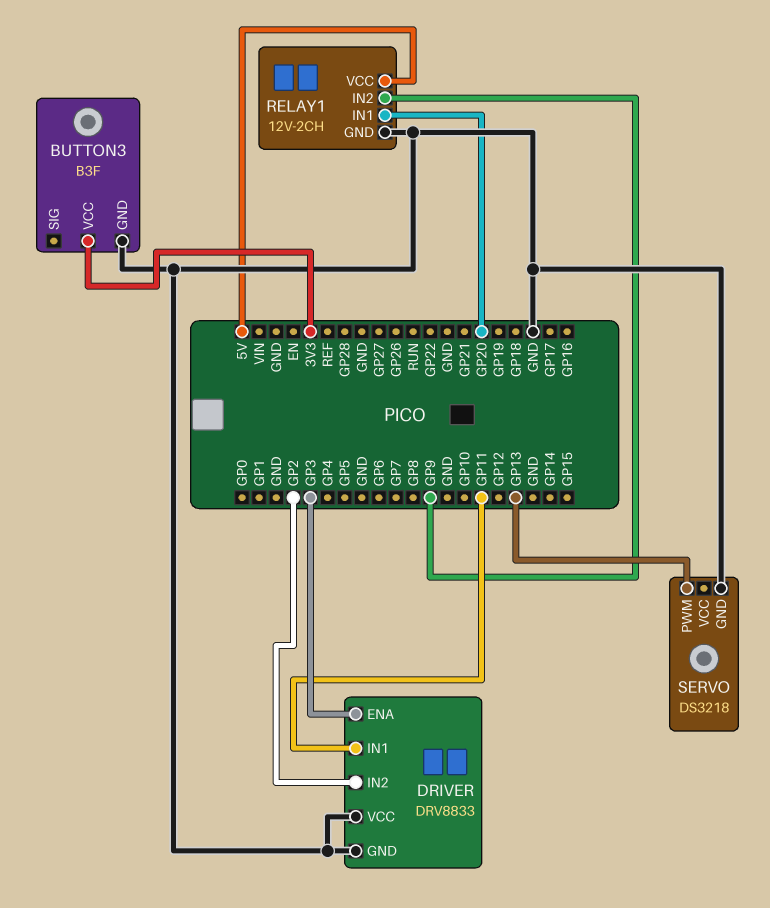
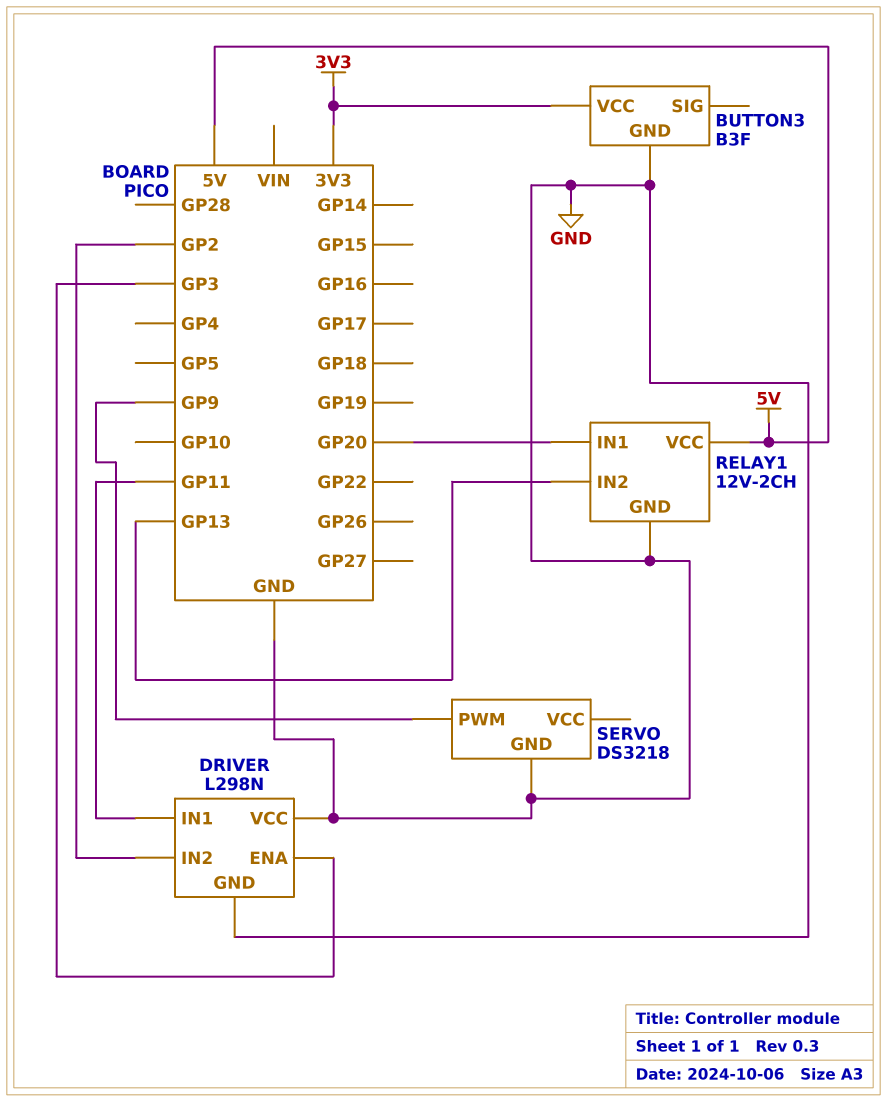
DRIVER: DRV8833 -> L298N
RELAY1 pin IN2: GP9 -> GP13
SERVO pin PWM: GP13 -> GP9

